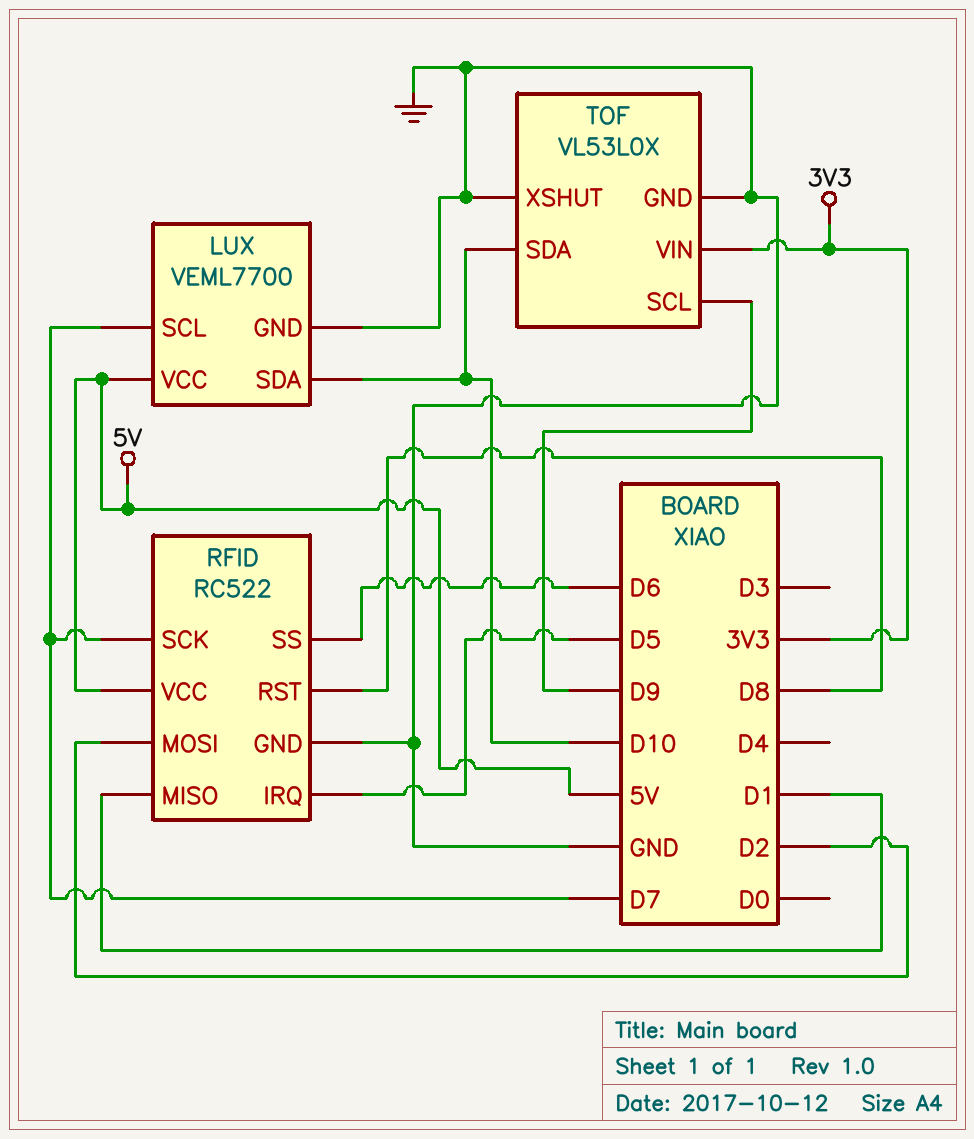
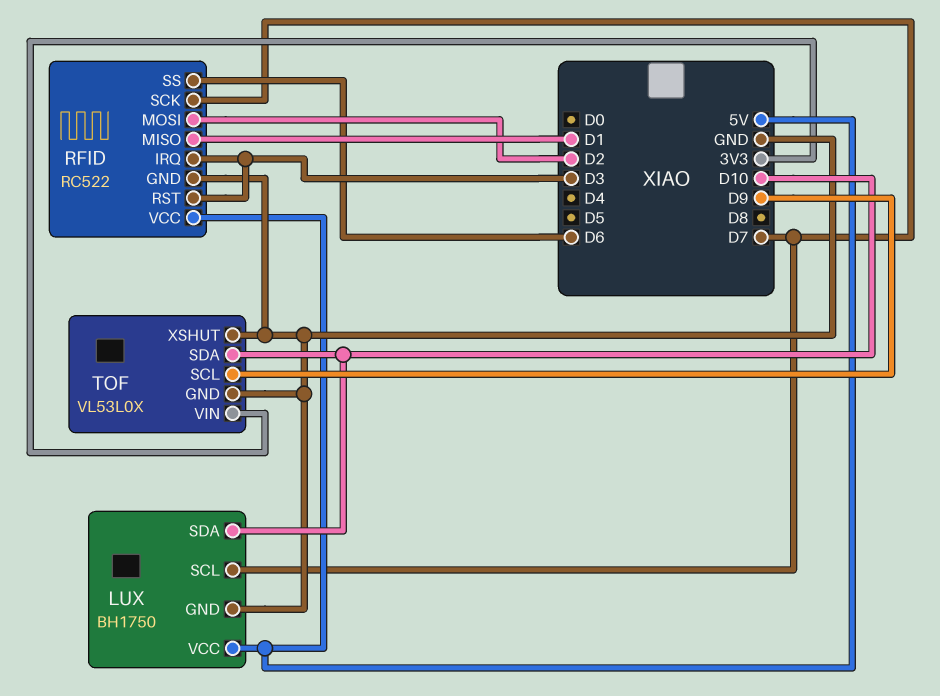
LUX: VEML7700 -> BH1750
RFID pin IRQ: D5 -> D3
RFID pin RST: D8 -> D3

